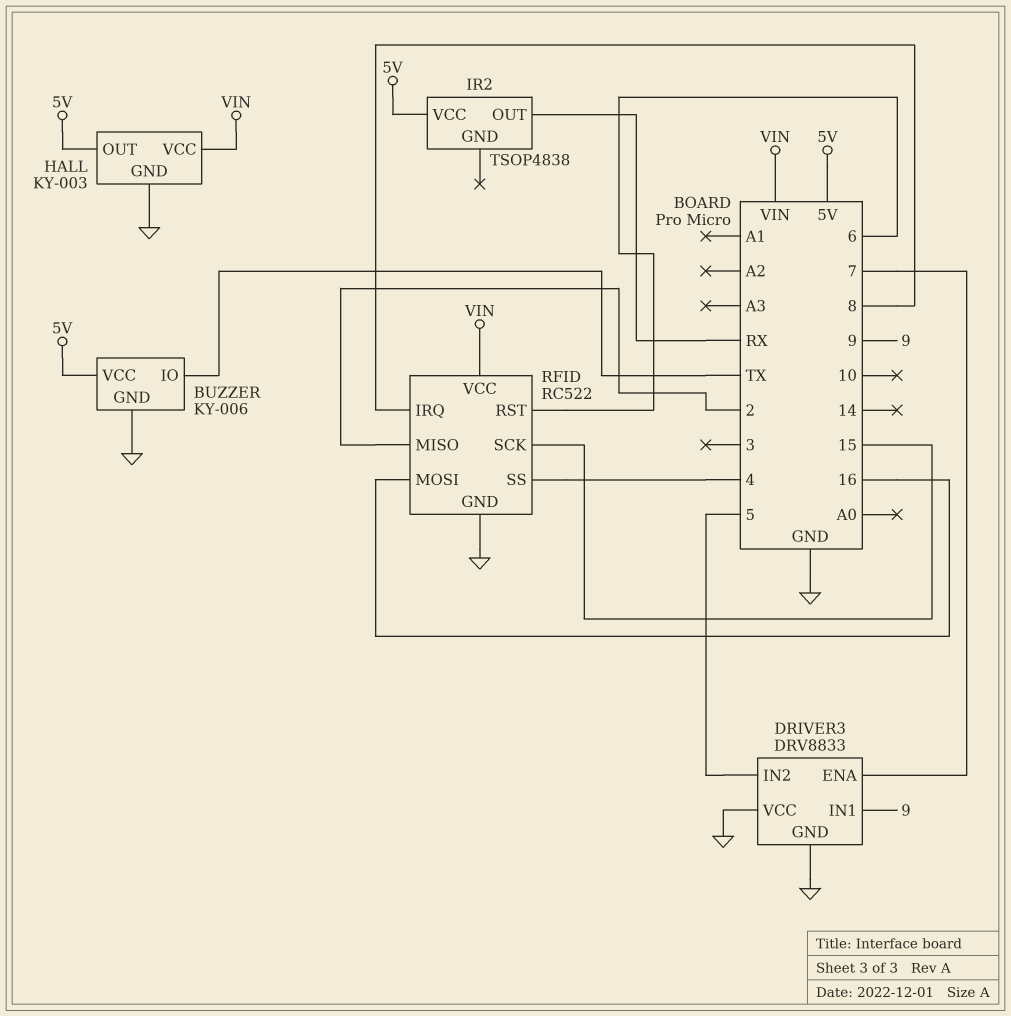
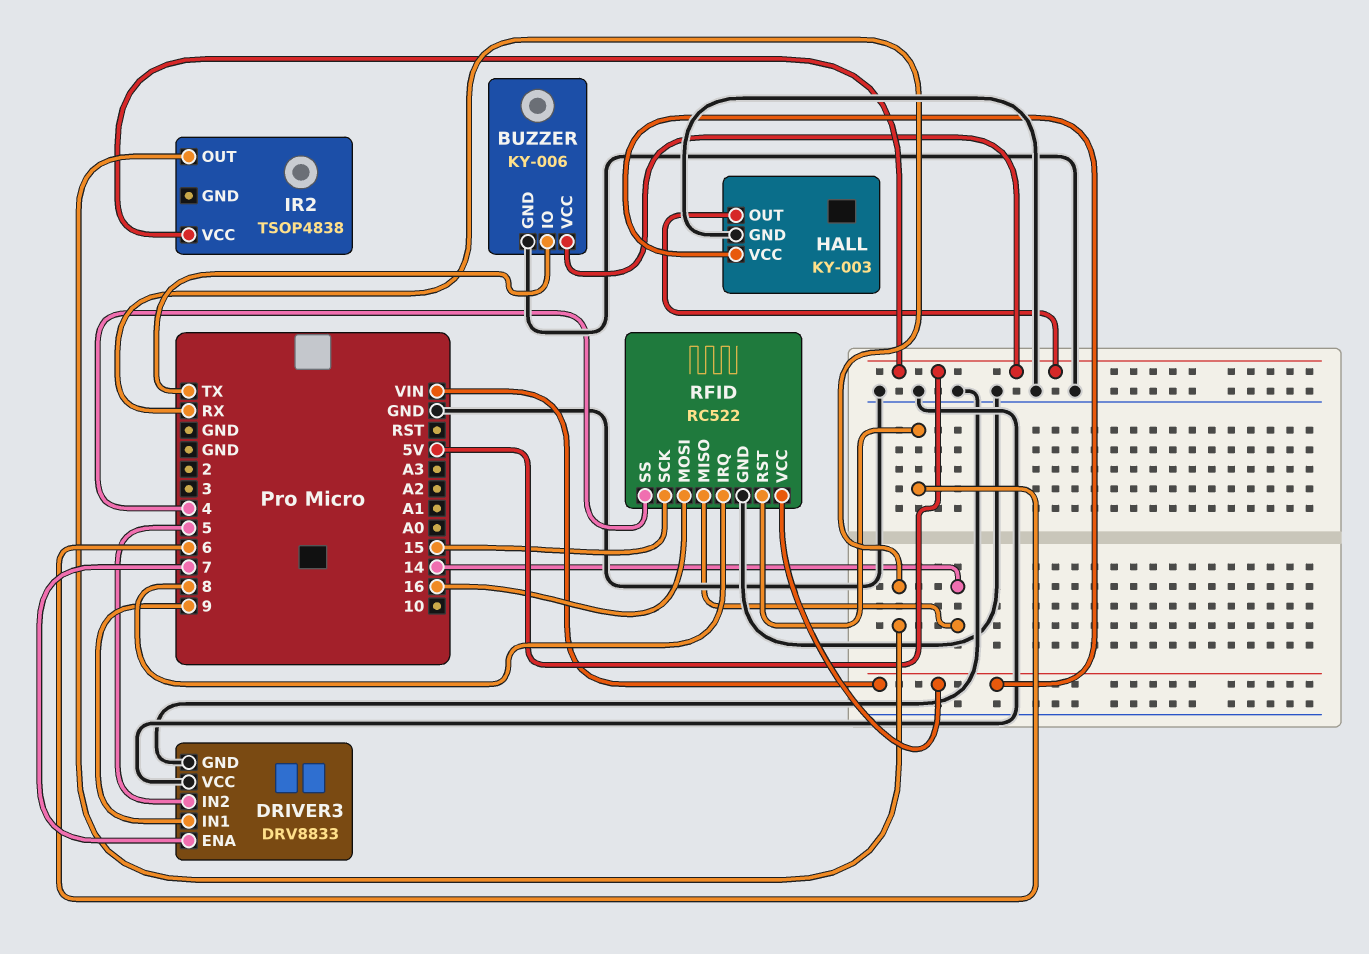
RFID pin MISO: 2 -> 14

